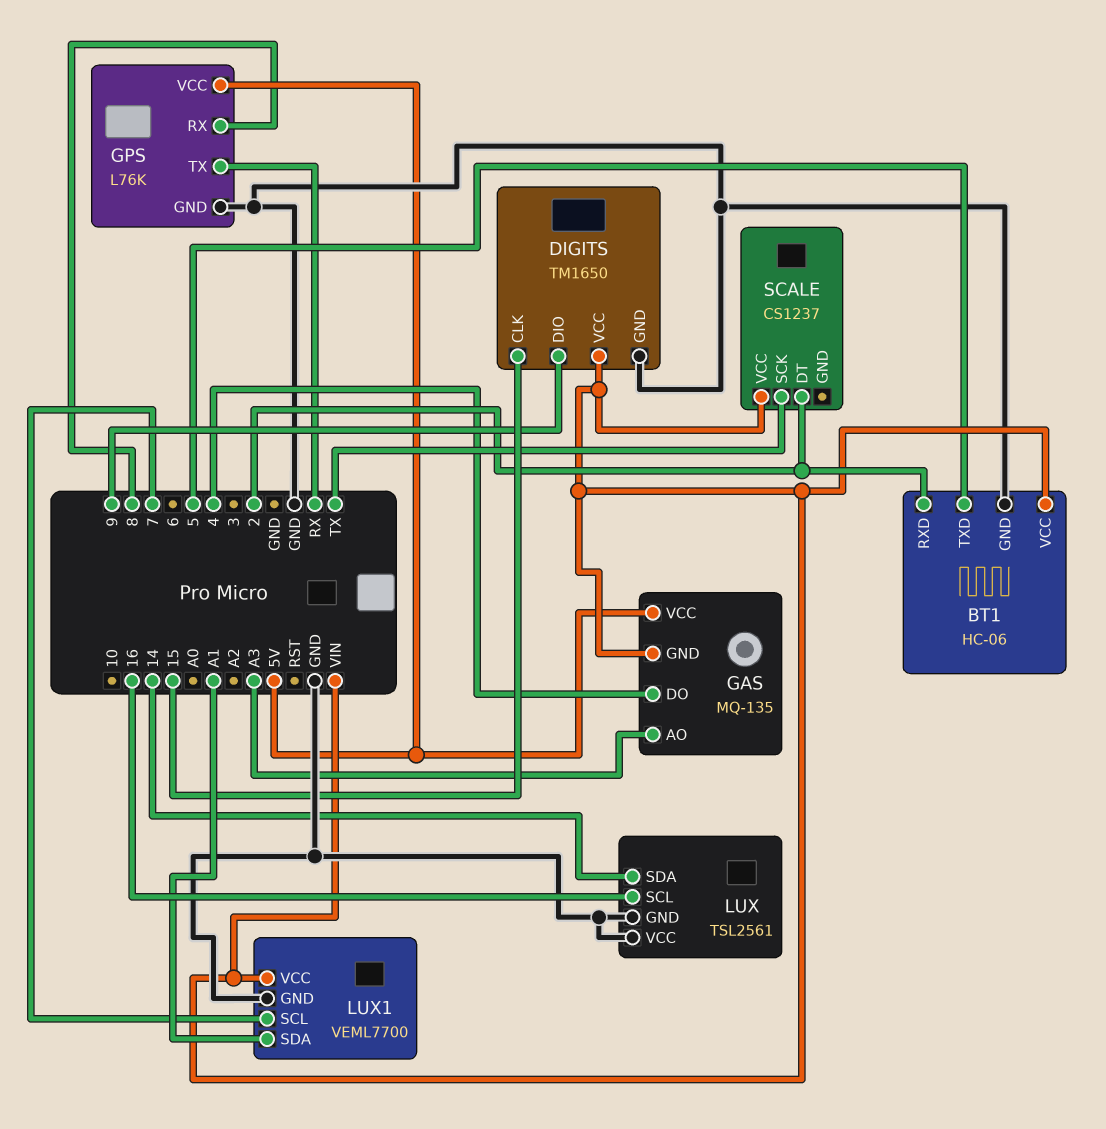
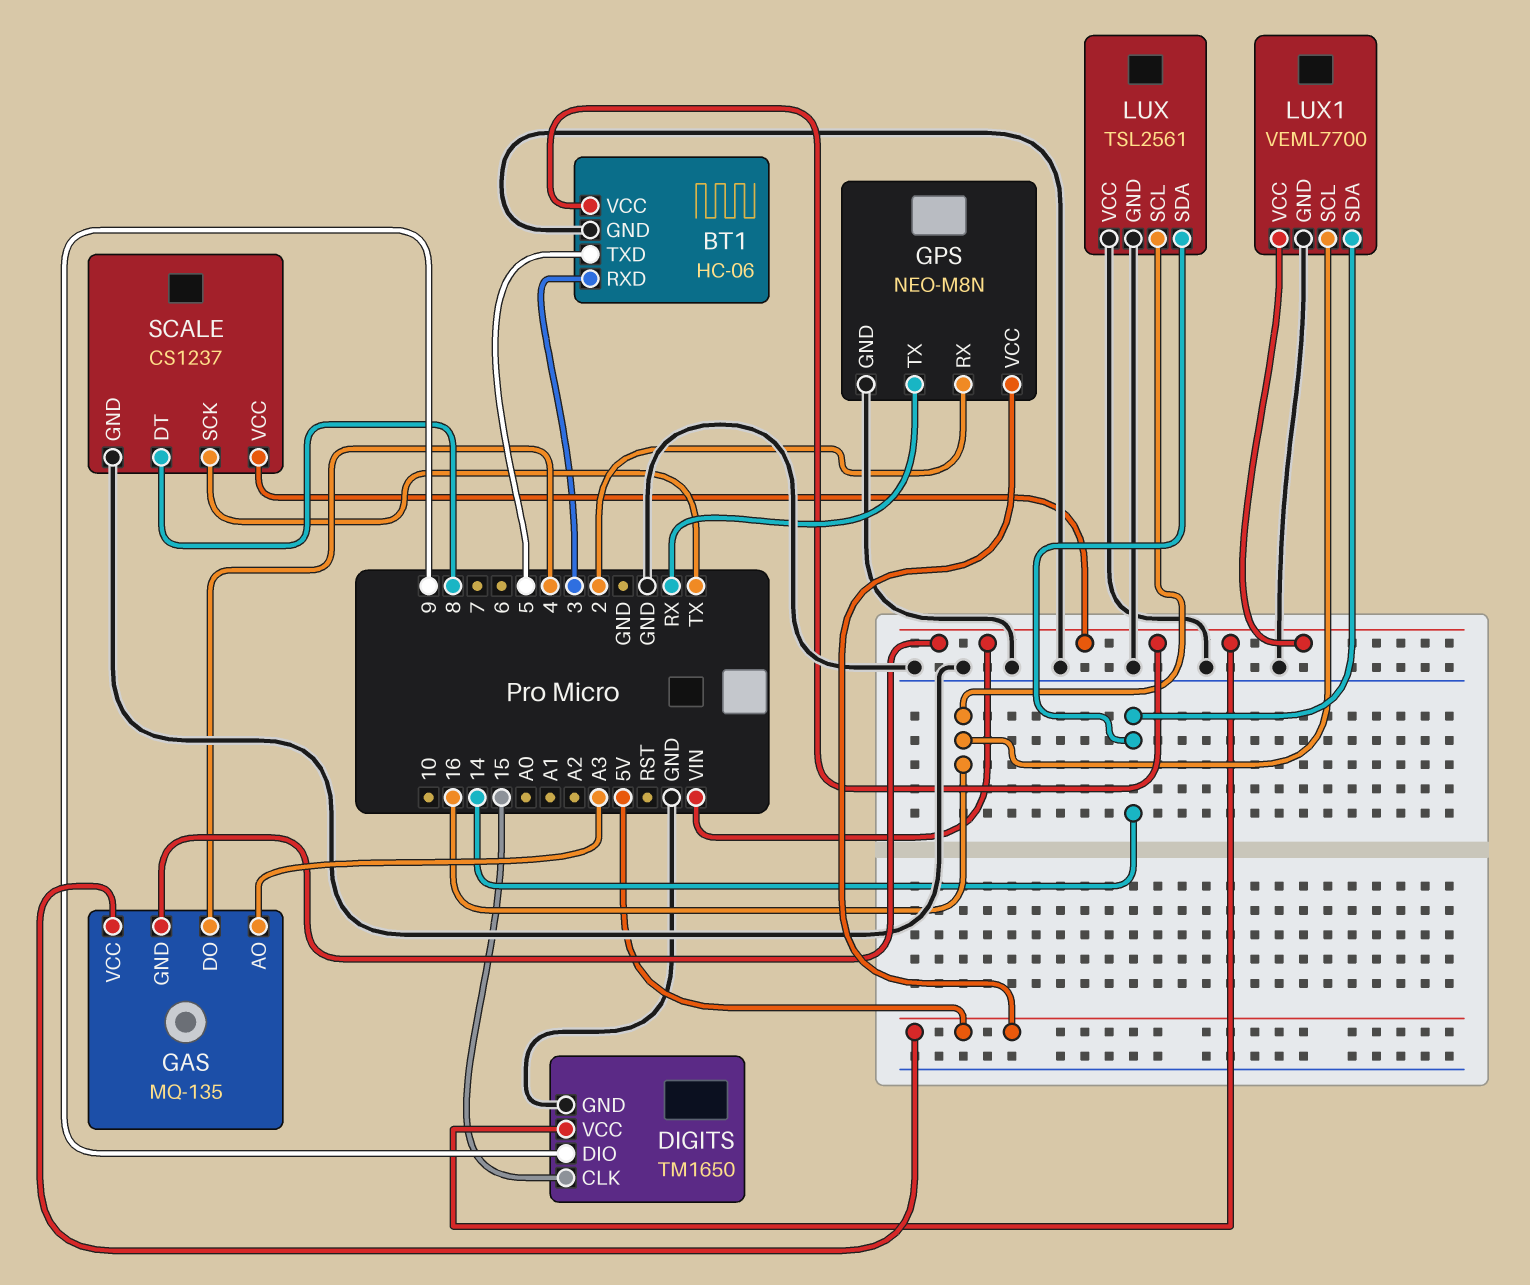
BT1 pin RXD: 2 -> 3
GPS: L76K -> NEO-M8N
GPS pin RX: 8 -> 2
LUX1 pin SCL: 7 -> 16
LUX1 pin SDA: A1 -> 14
SCALE pin DT: 2 -> 8
SCALE pin GND: none -> GND

